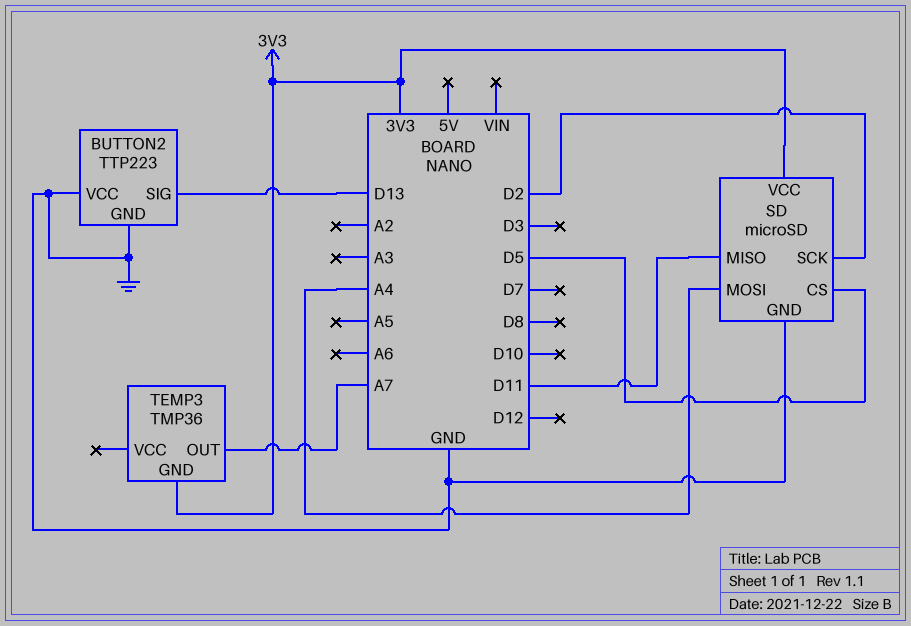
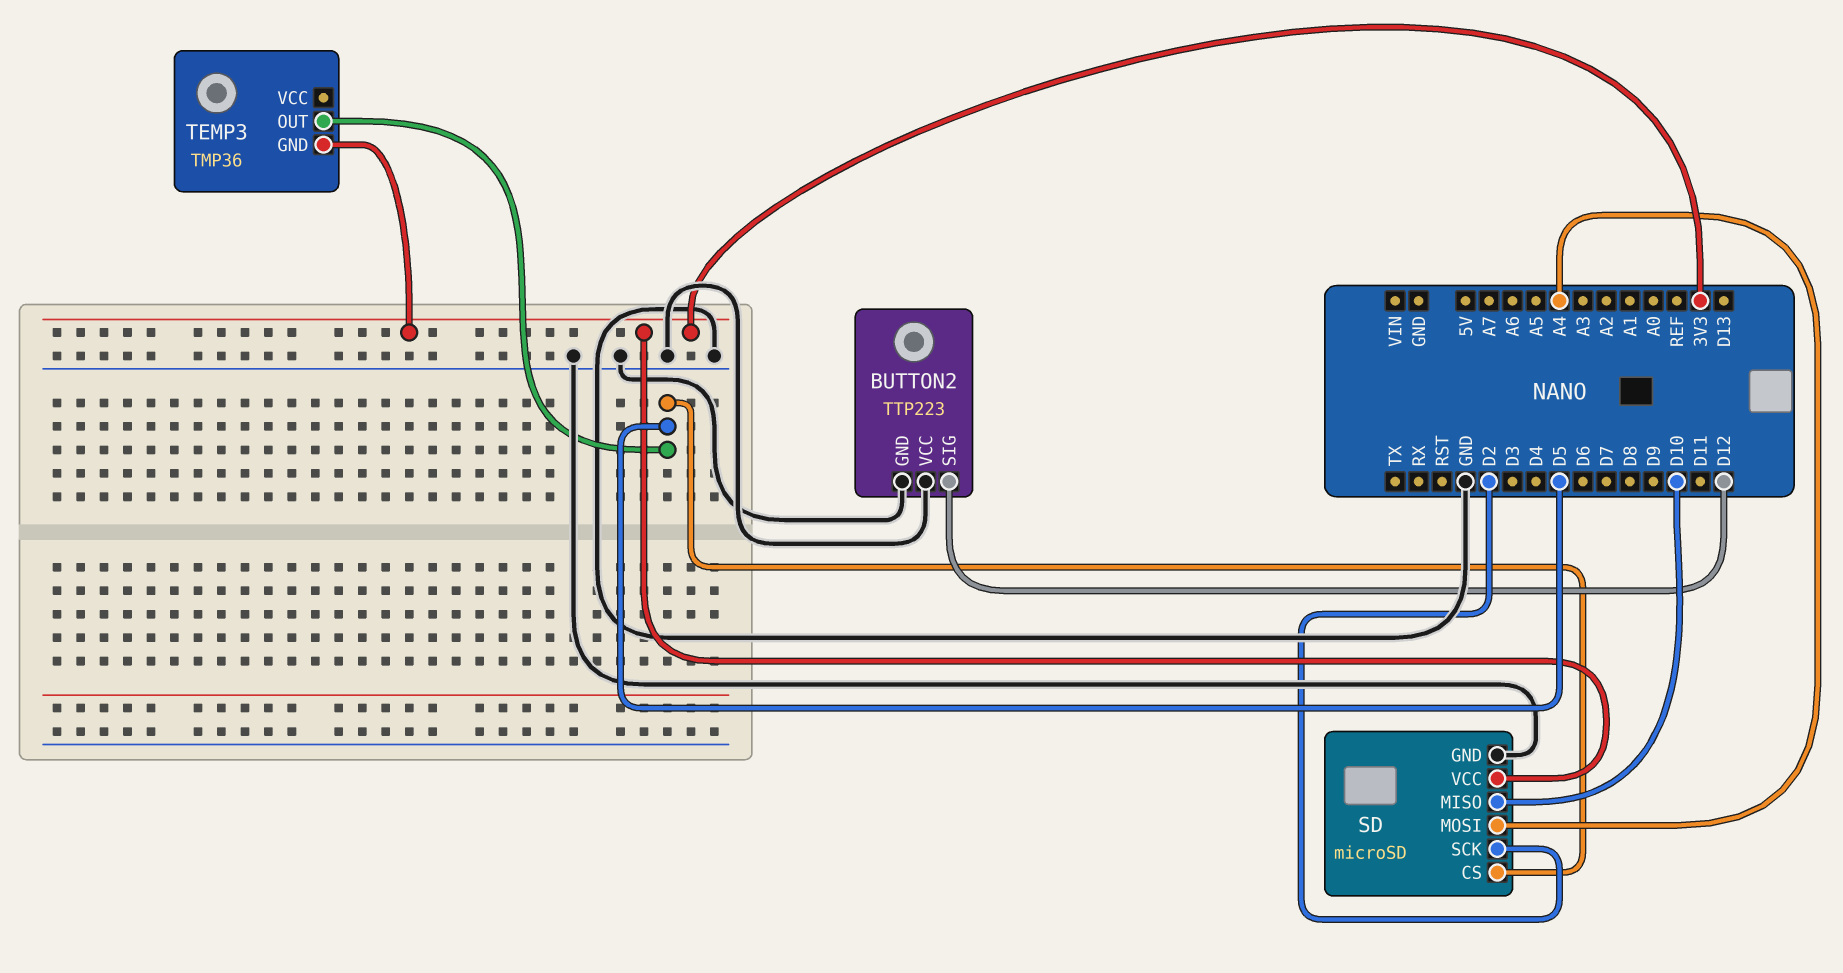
BUTTON2 pin SIG: D13 -> D12
SD pin MISO: D11 -> D10
TEMP3 pin OUT: A7 -> D5

